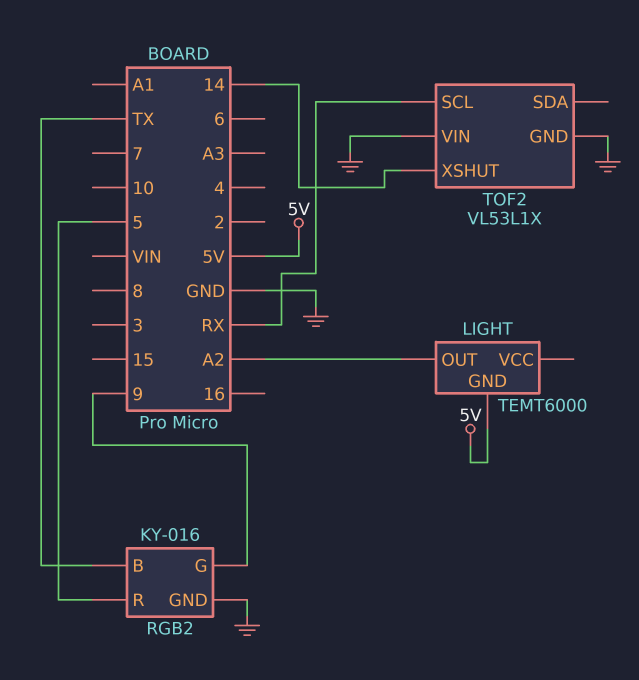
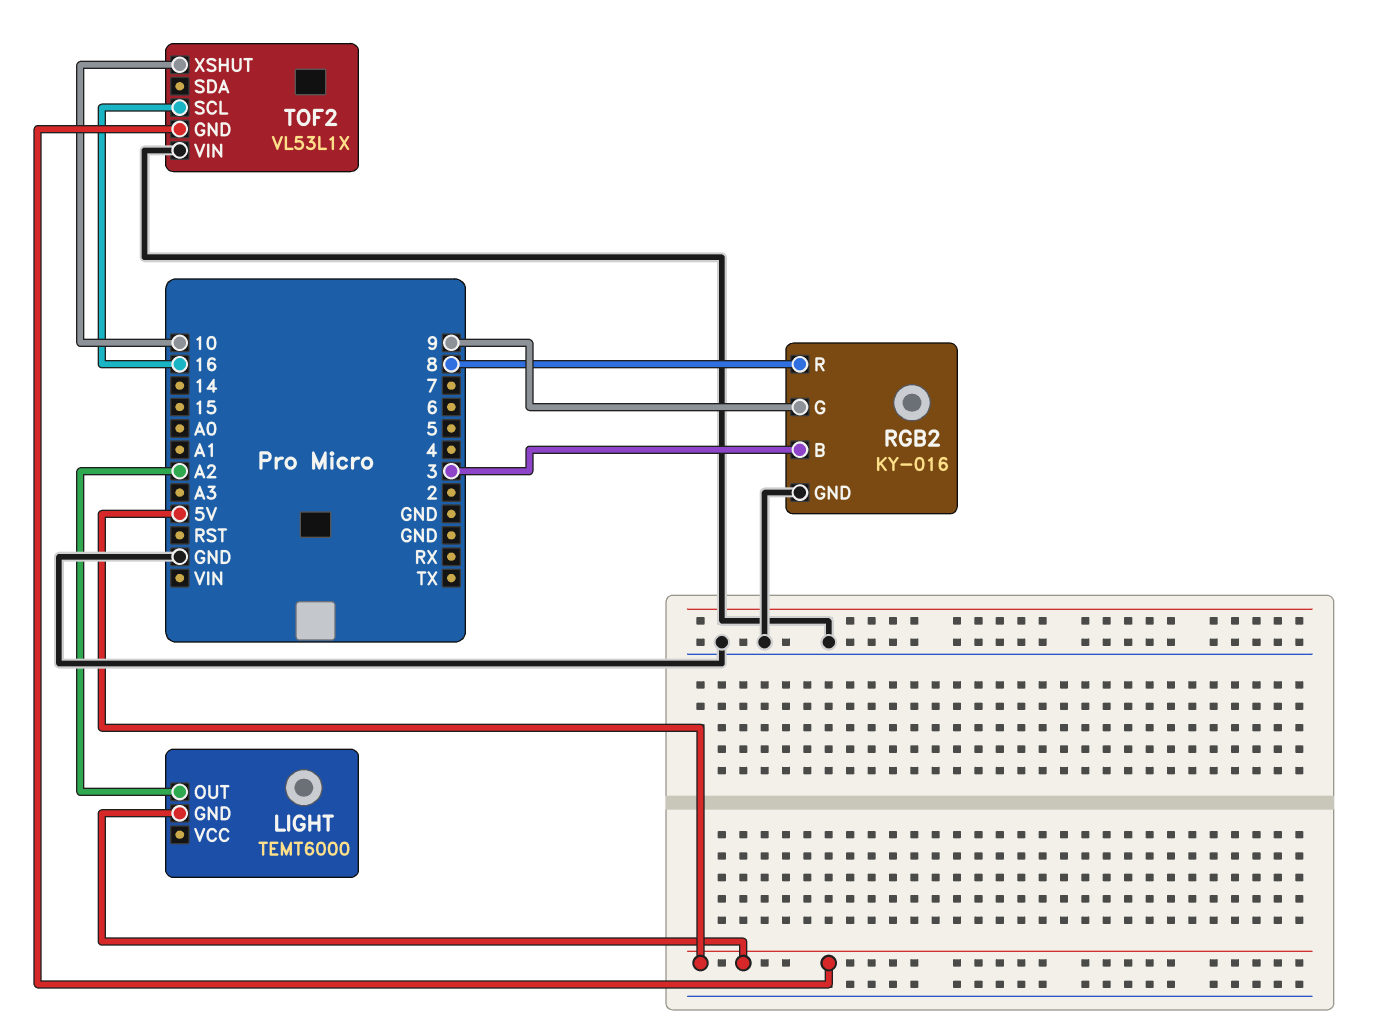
RGB2 pin B: TX -> 3
RGB2 pin R: 5 -> 8
TOF2 pin GND: GND -> 5V
TOF2 pin SCL: RX -> 16
TOF2 pin XSHUT: 14 -> 10

